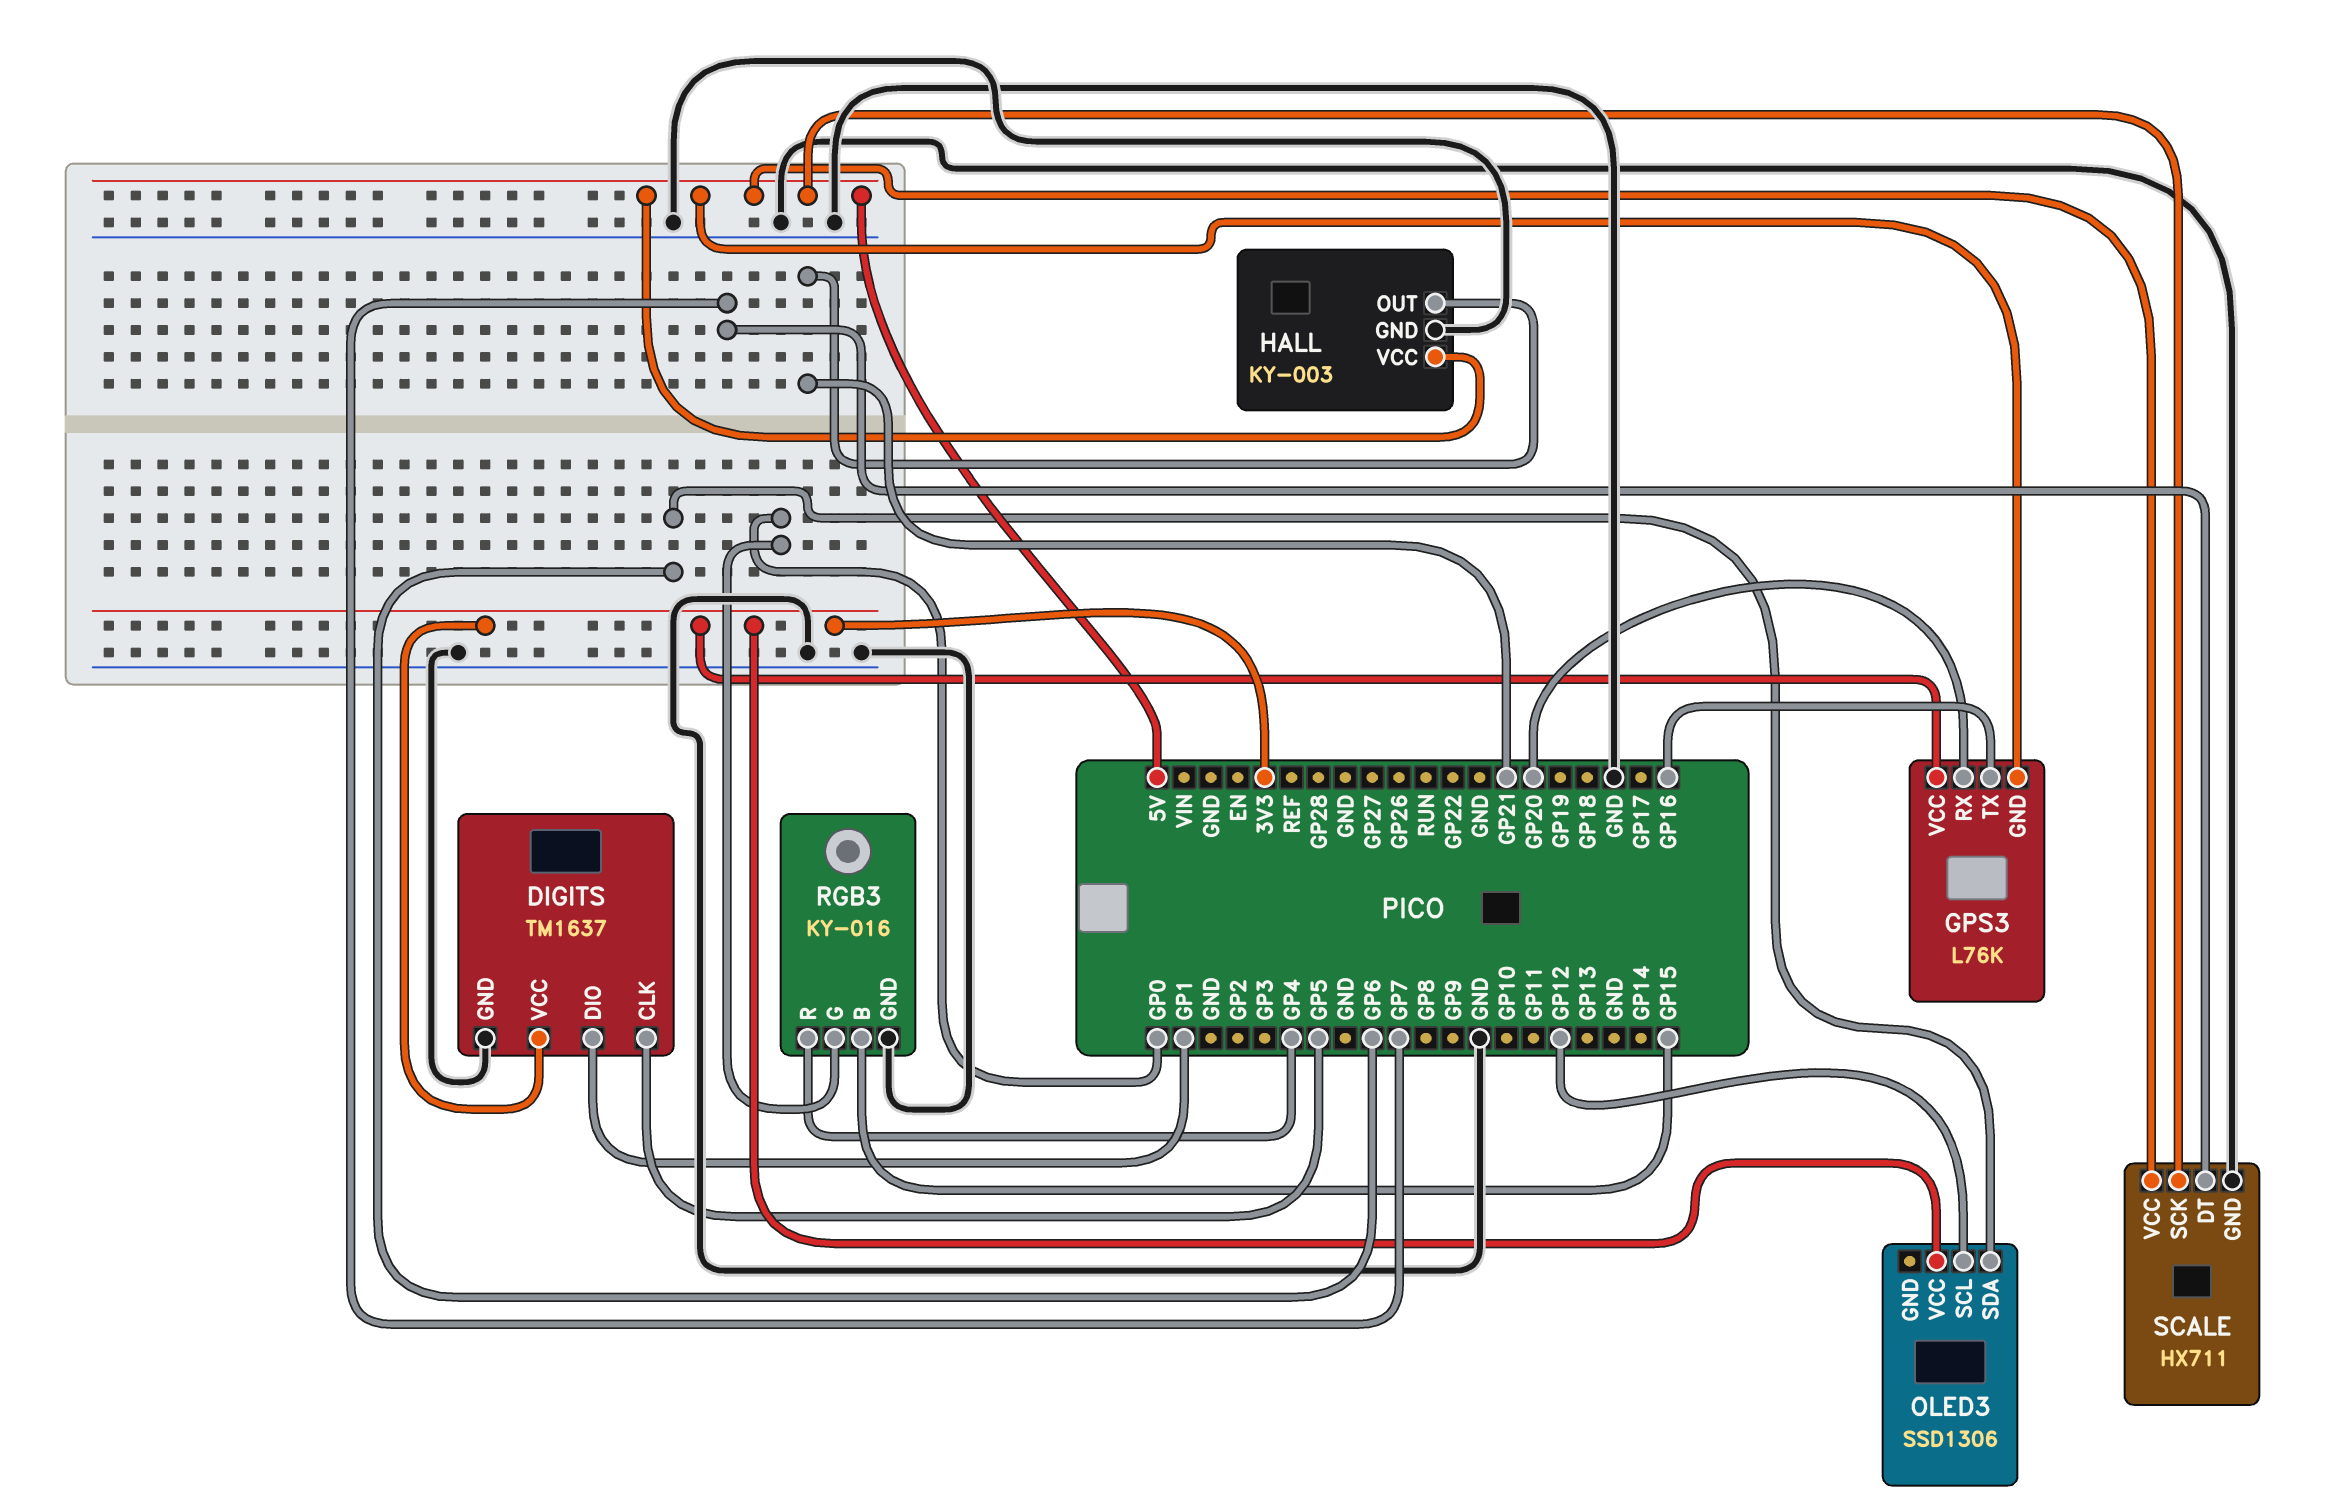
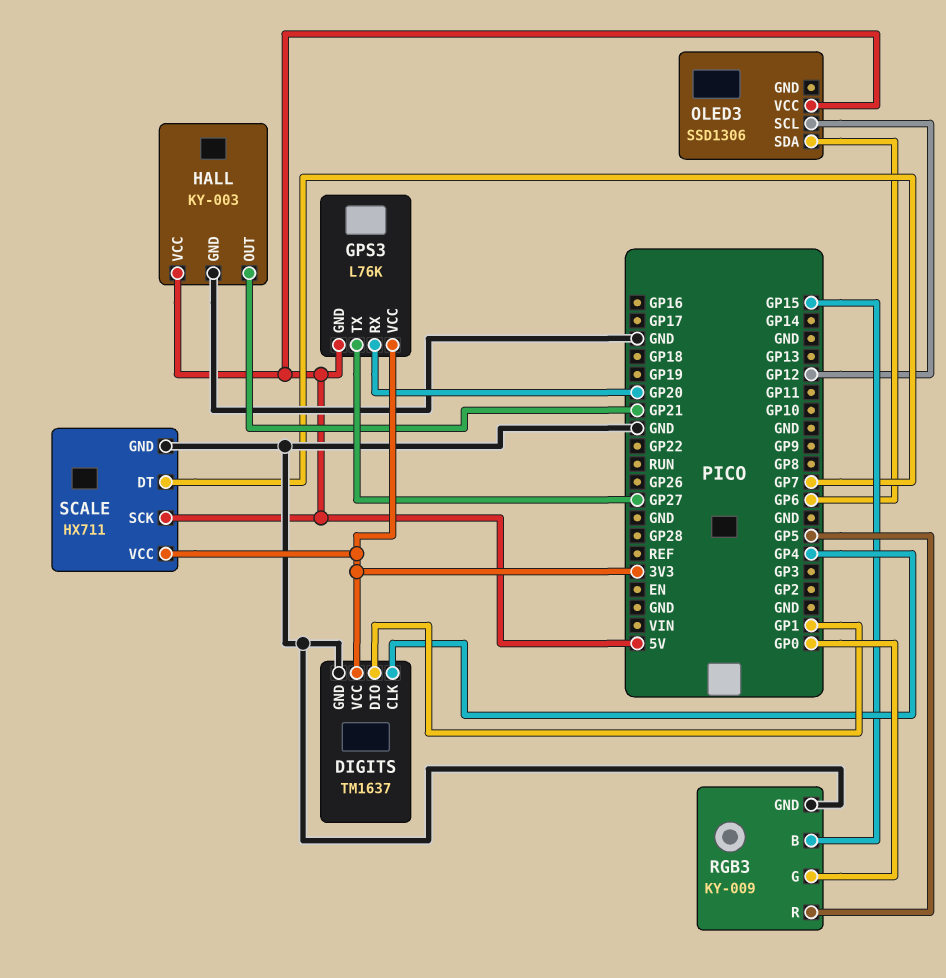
DIGITS pin CLK: GP5 -> GP4
GPS3 pin TX: GP16 -> GP27
OLED3 pin VCC: 3V3 -> 5V
RGB3: KY-016 -> KY-009
RGB3 pin R: GP4 -> GP5
SCALE pin VCC: 5V -> 3V3

